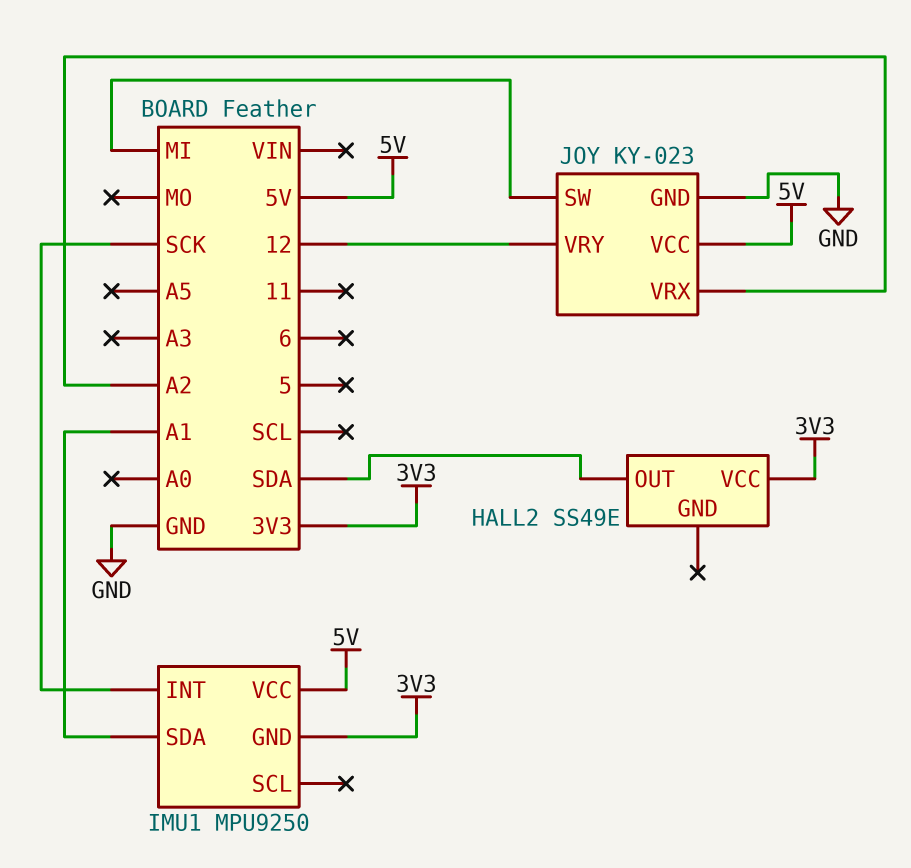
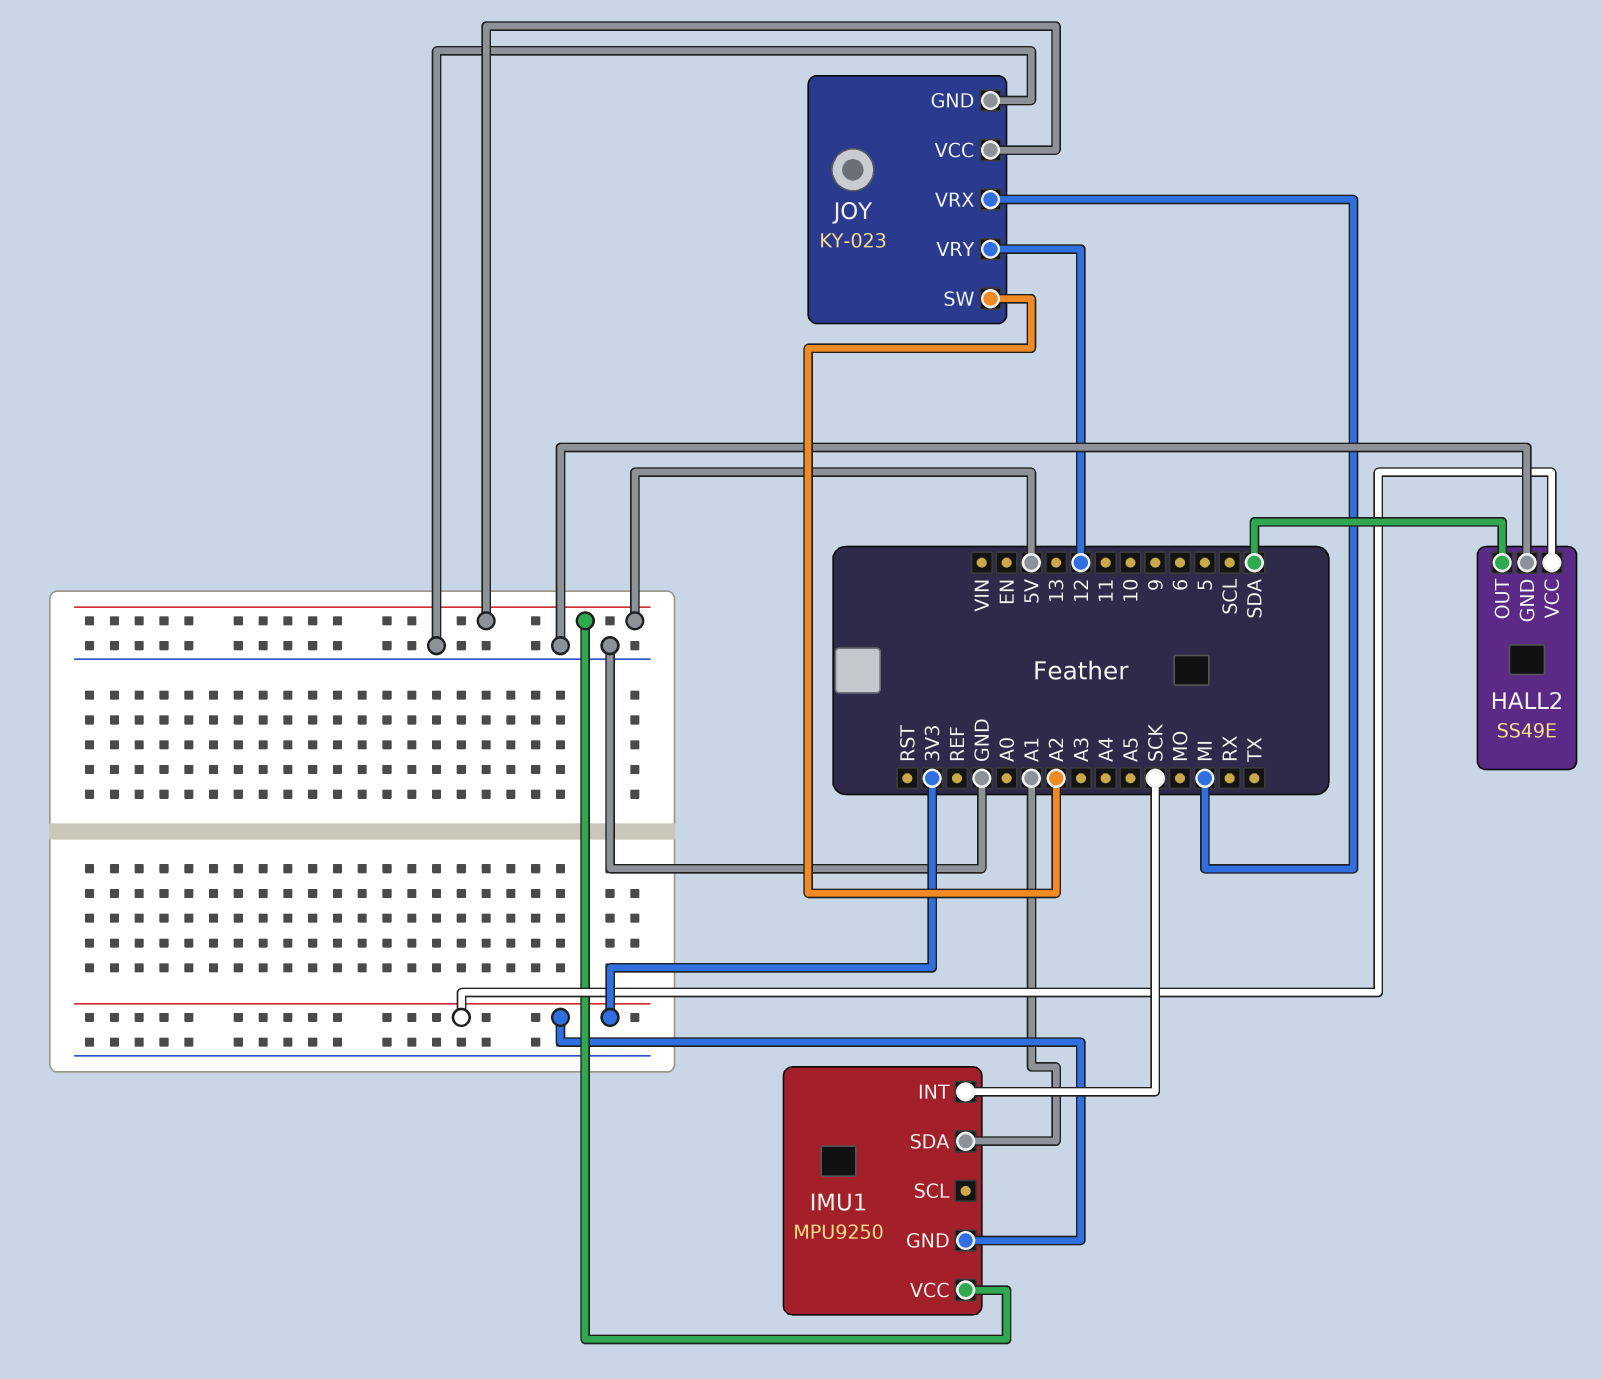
HALL2 pin GND: none -> GND
JOY pin SW: MI -> A2
JOY pin VRX: A2 -> MI

